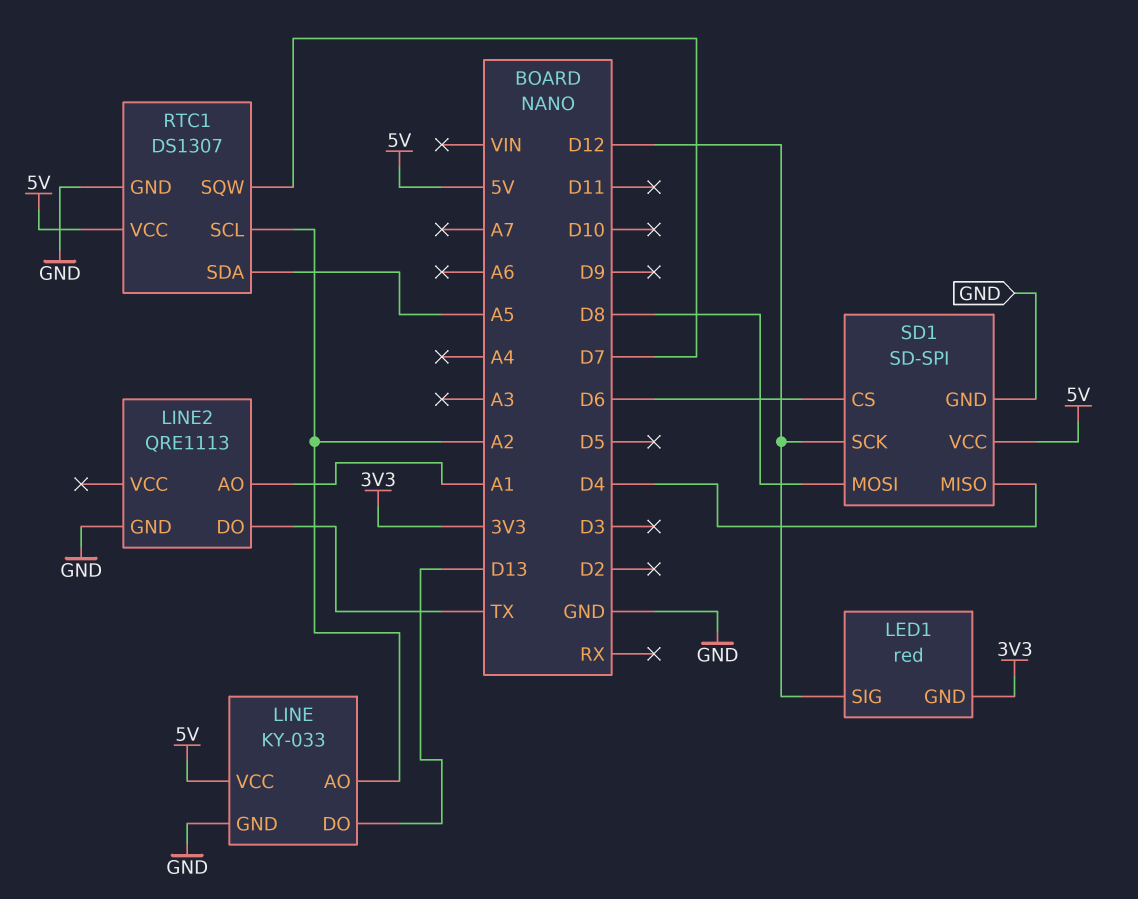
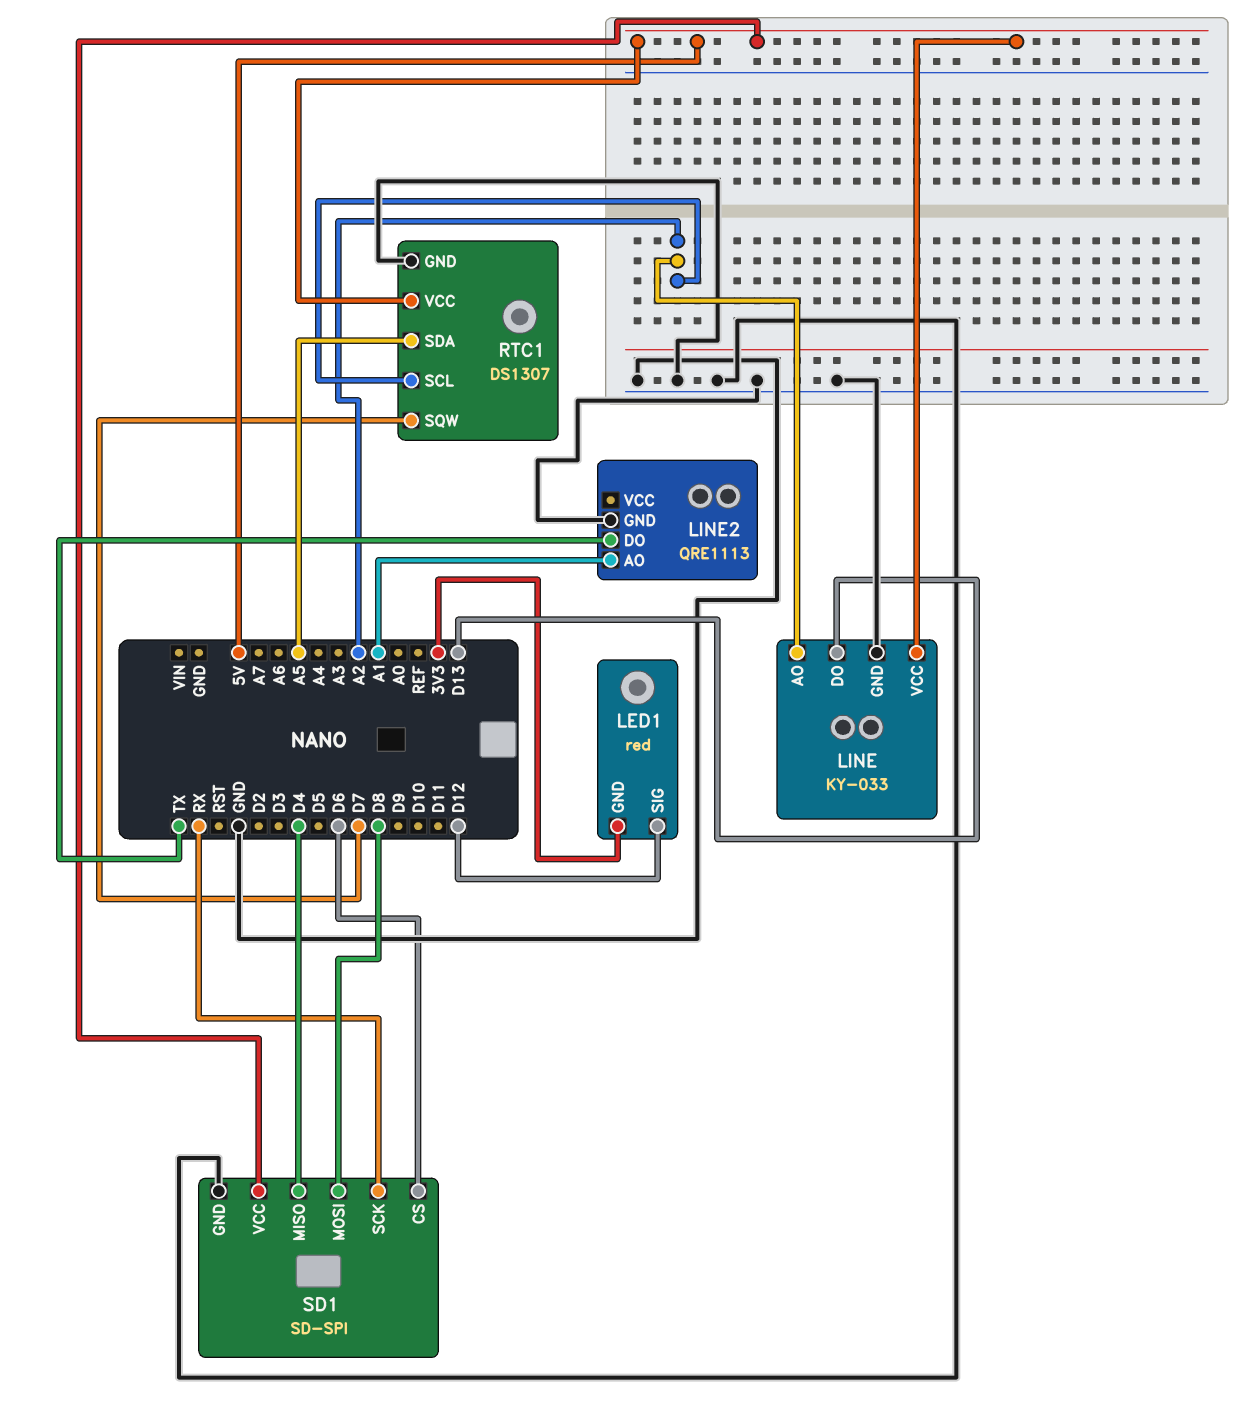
SD1 pin SCK: D12 -> RX

